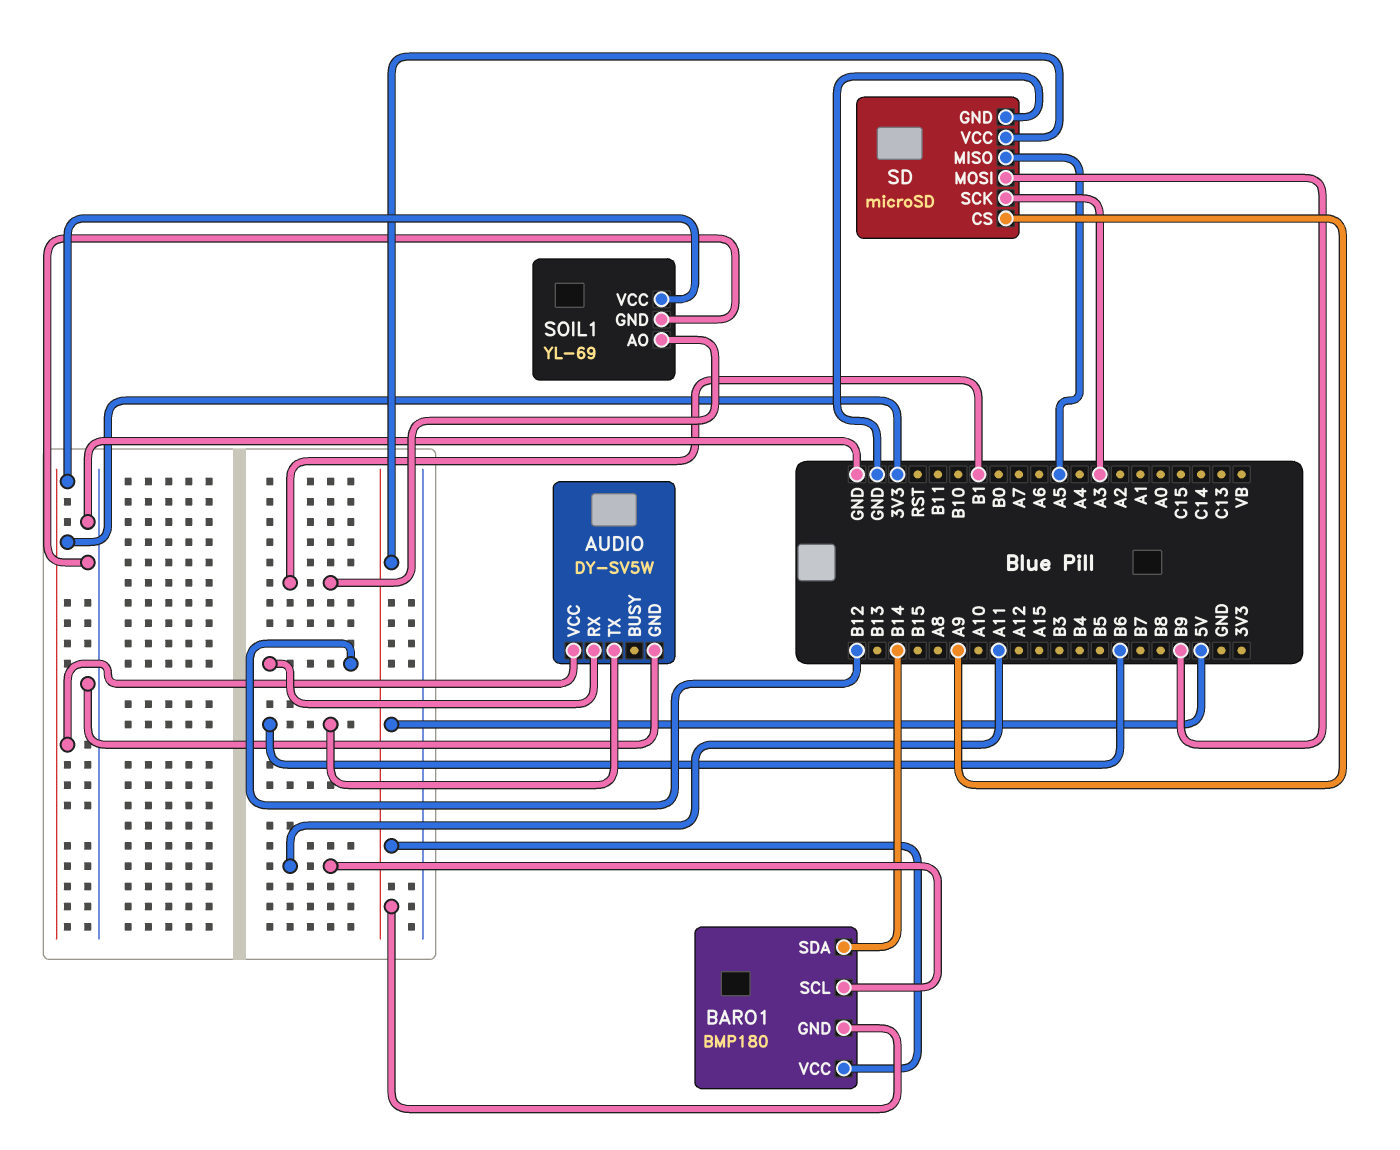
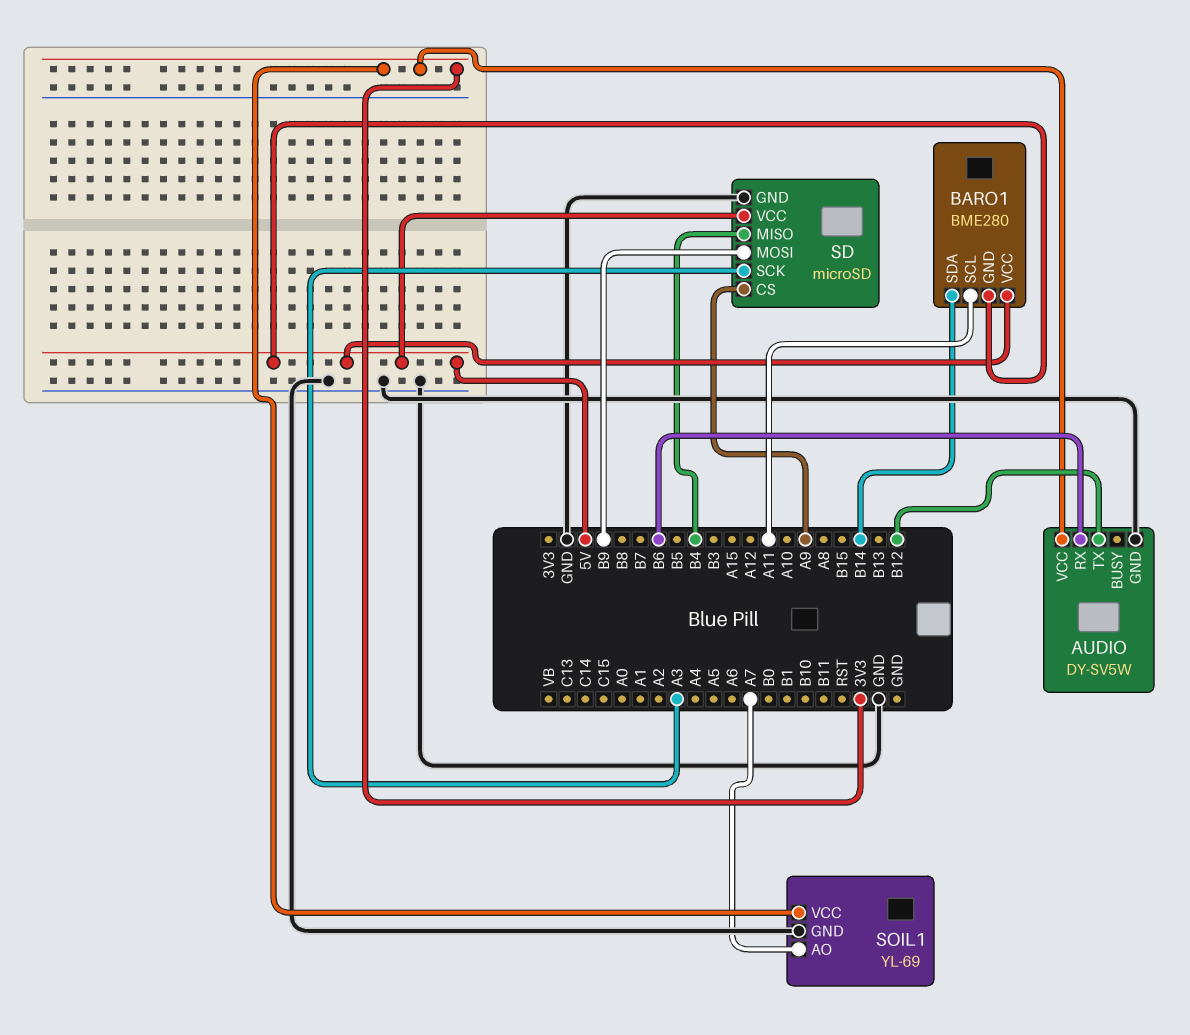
AUDIO pin RX: B12 -> B6
AUDIO pin TX: B6 -> B12
BARO1: BMP180 -> BME280
SD pin MISO: A5 -> B4
SOIL1 pin AO: B1 -> A7

